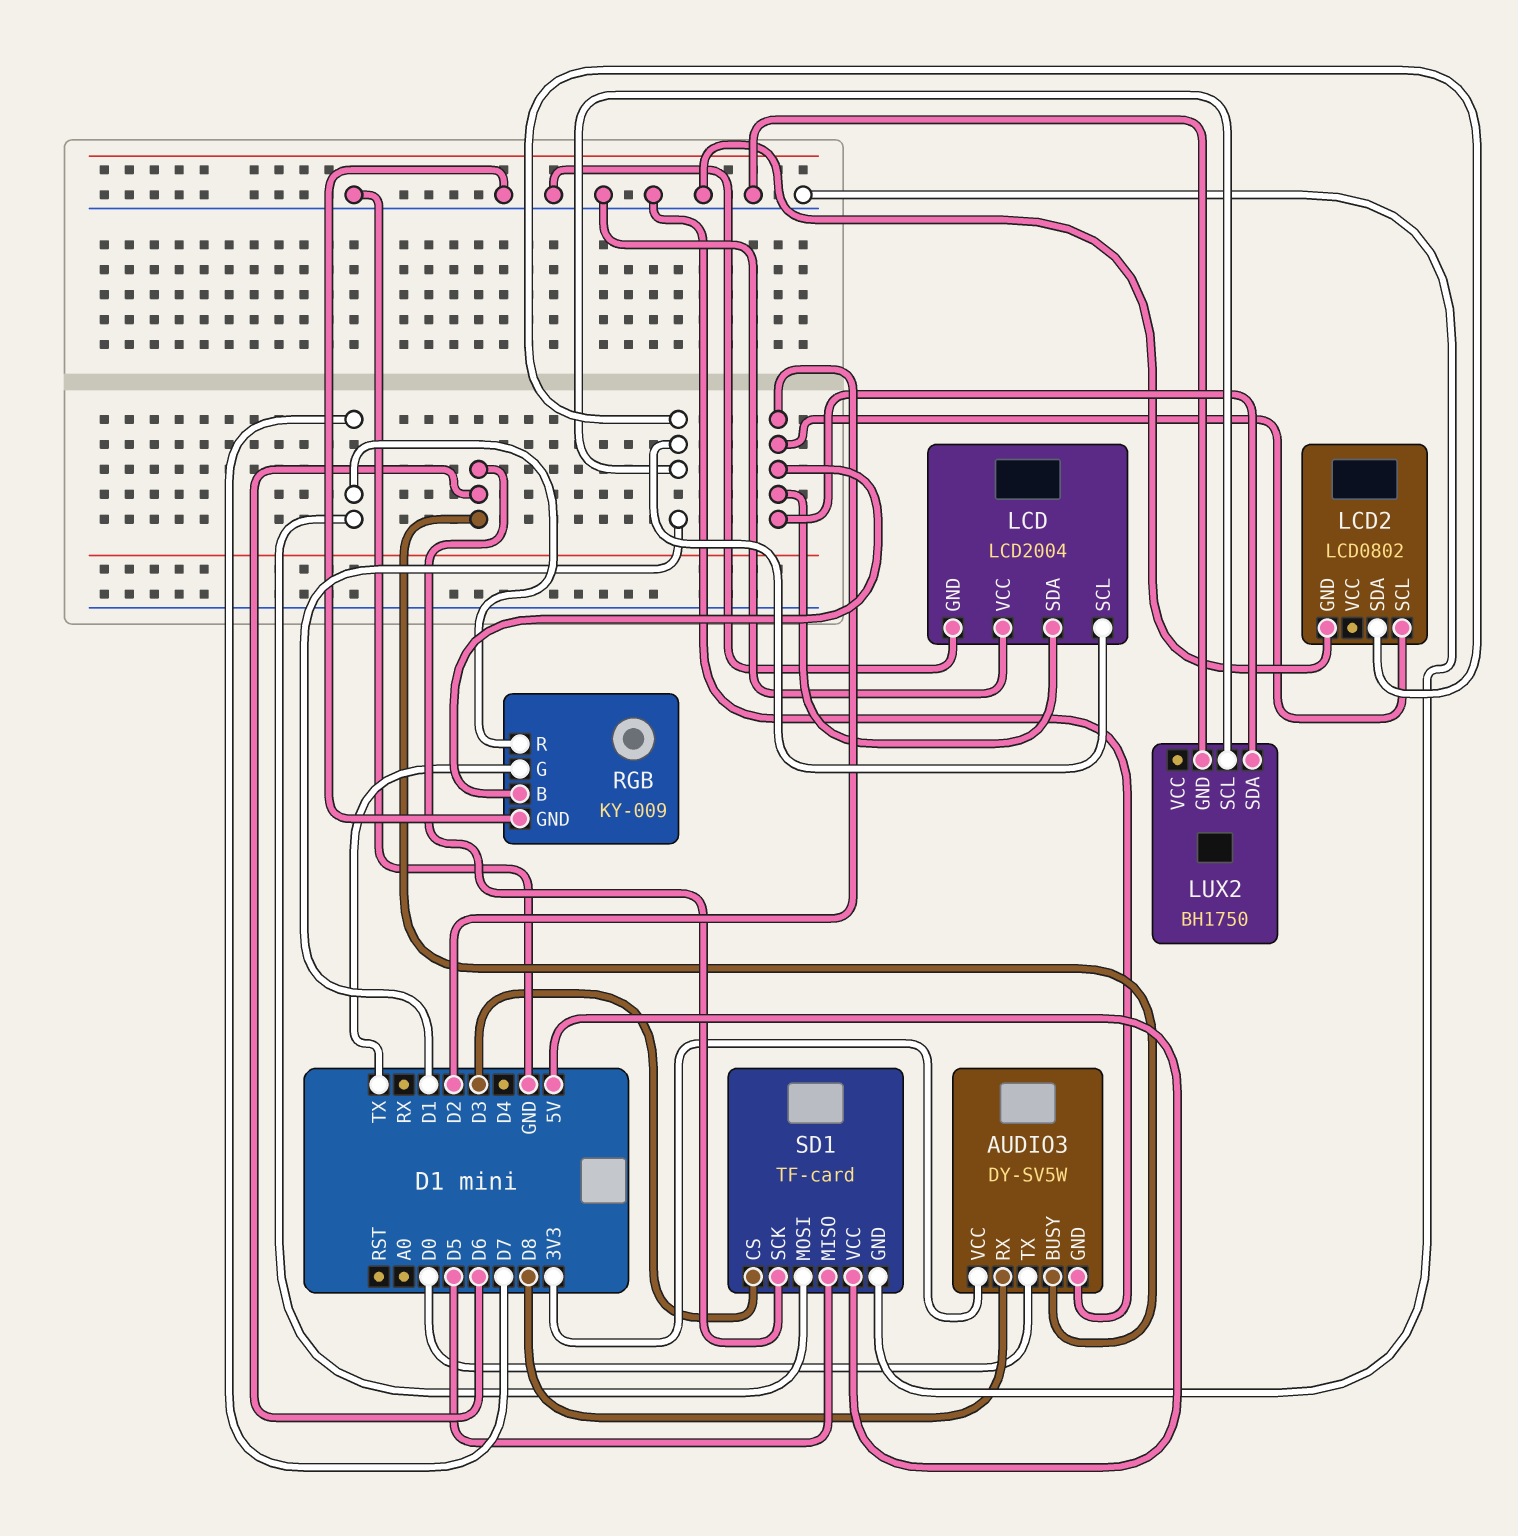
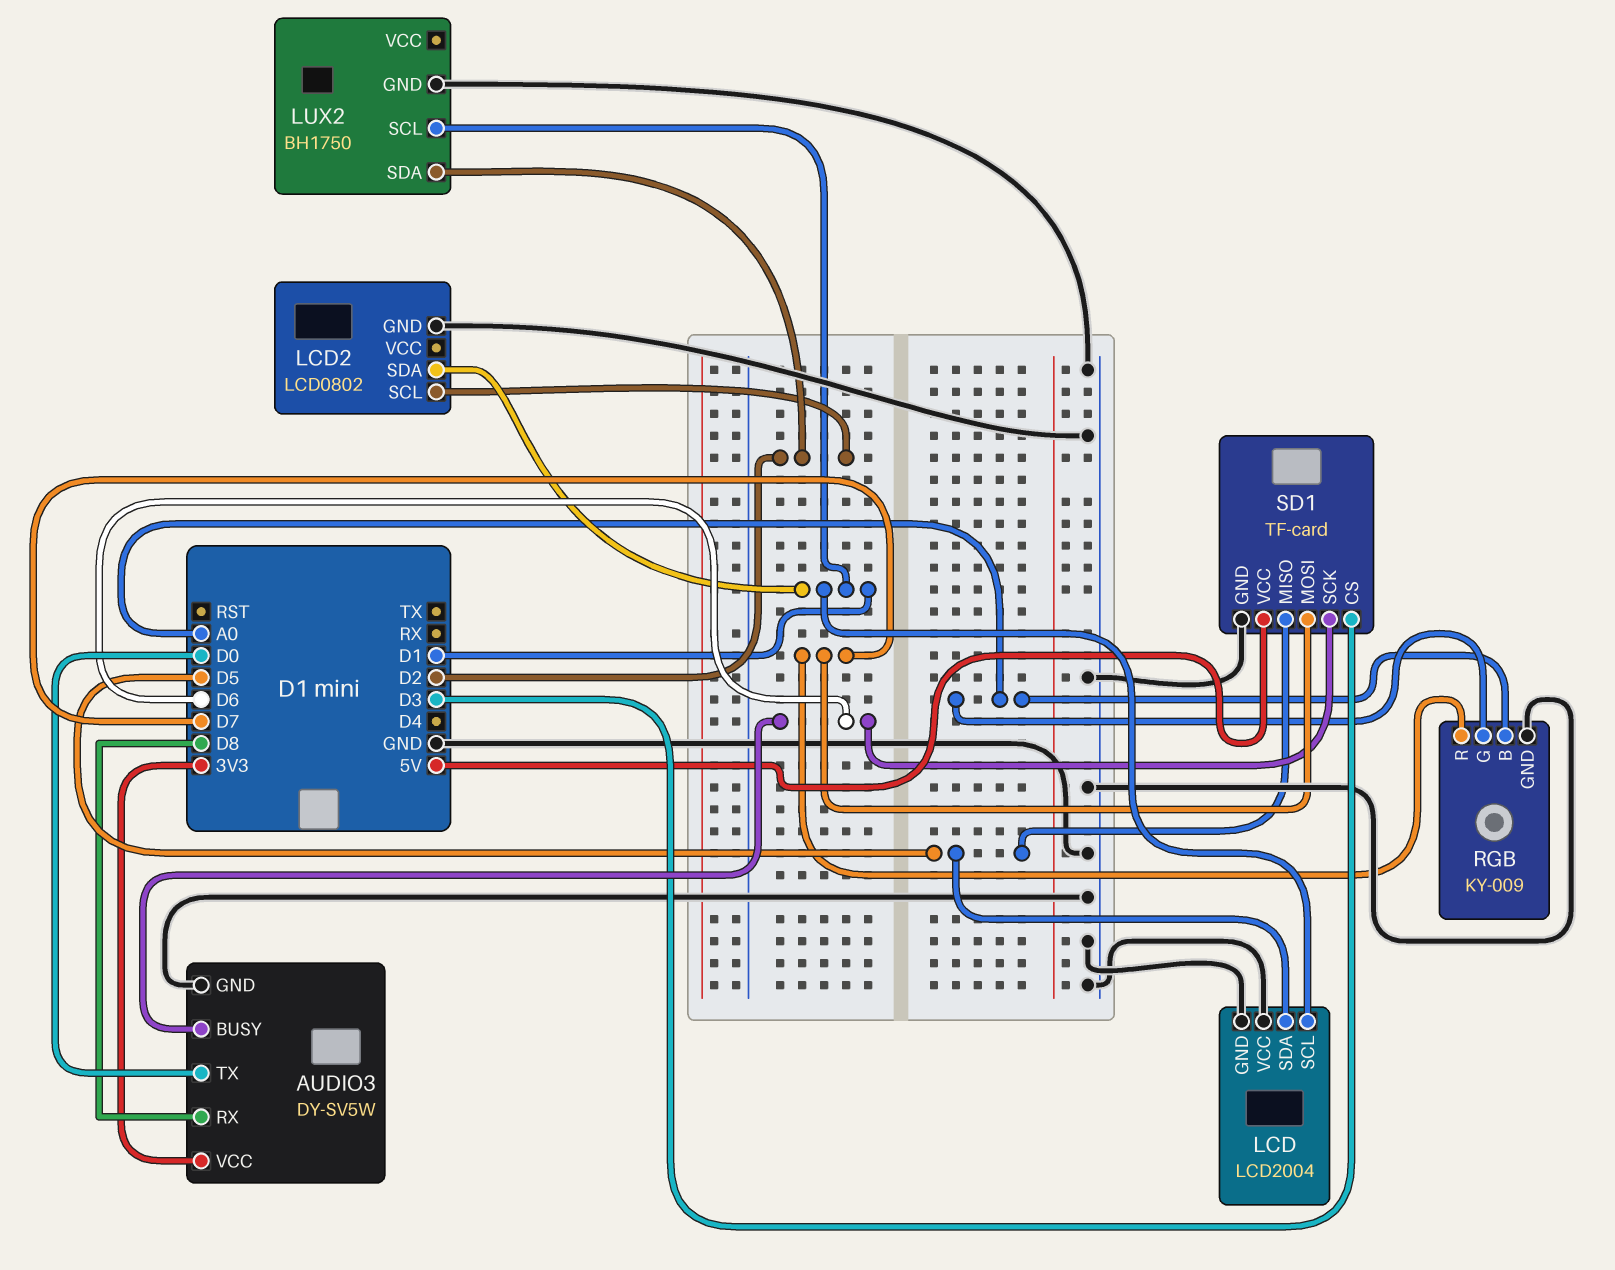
LCD pin SDA: D2 -> D5
RGB pin B: D2 -> A0
RGB pin G: TX -> A0

